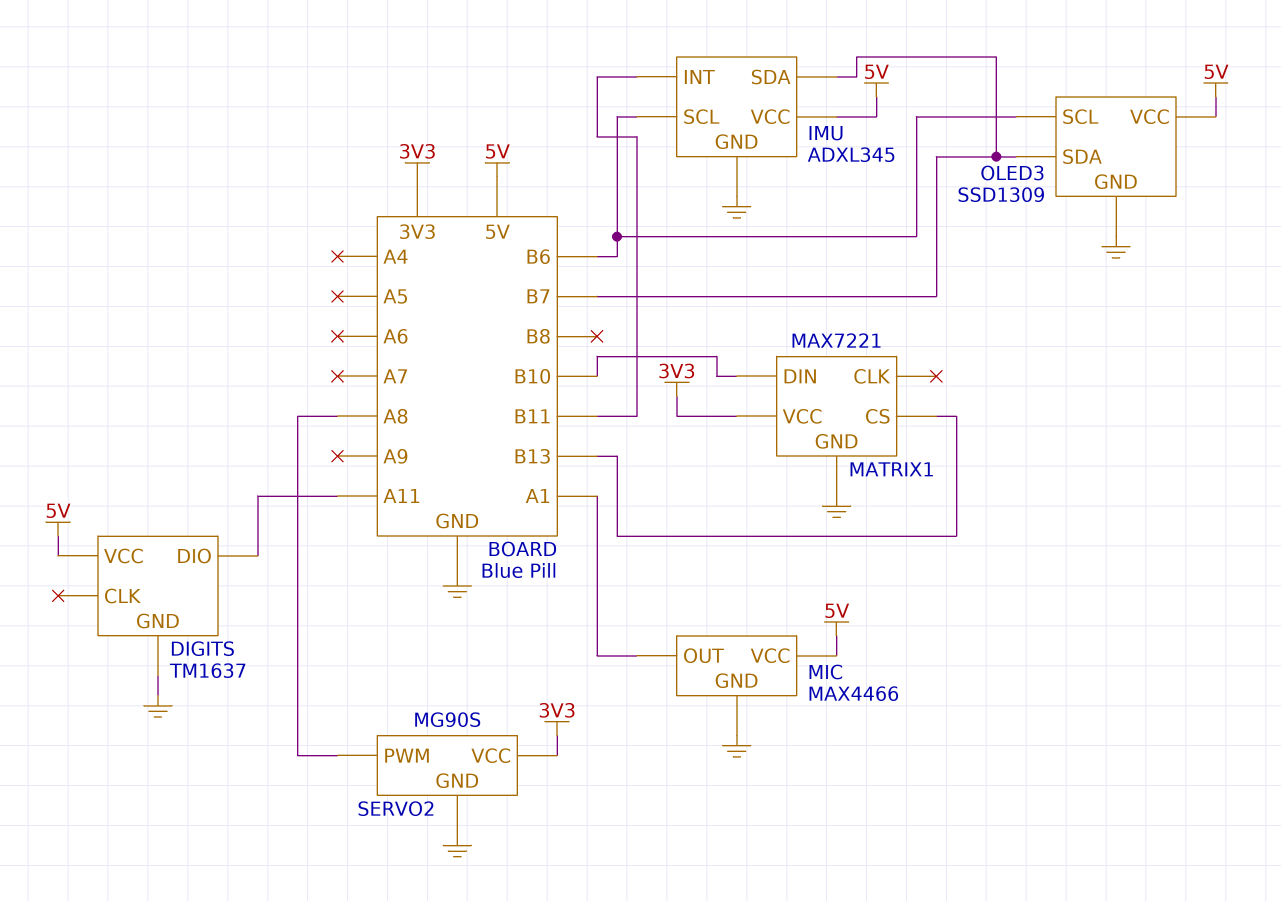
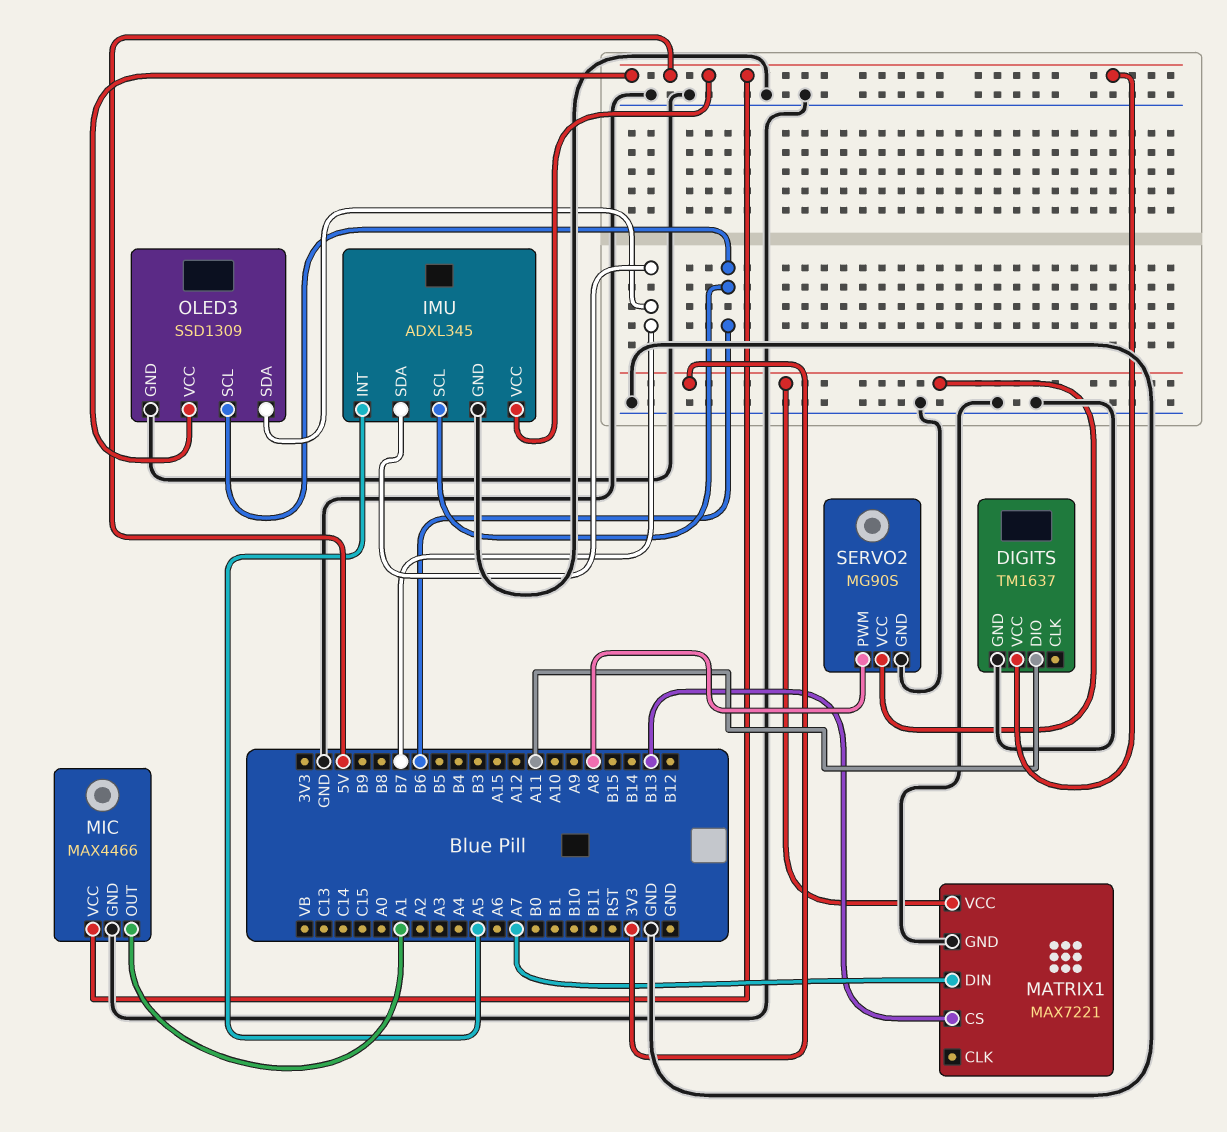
IMU pin INT: B11 -> A5
MATRIX1 pin DIN: B10 -> A7

